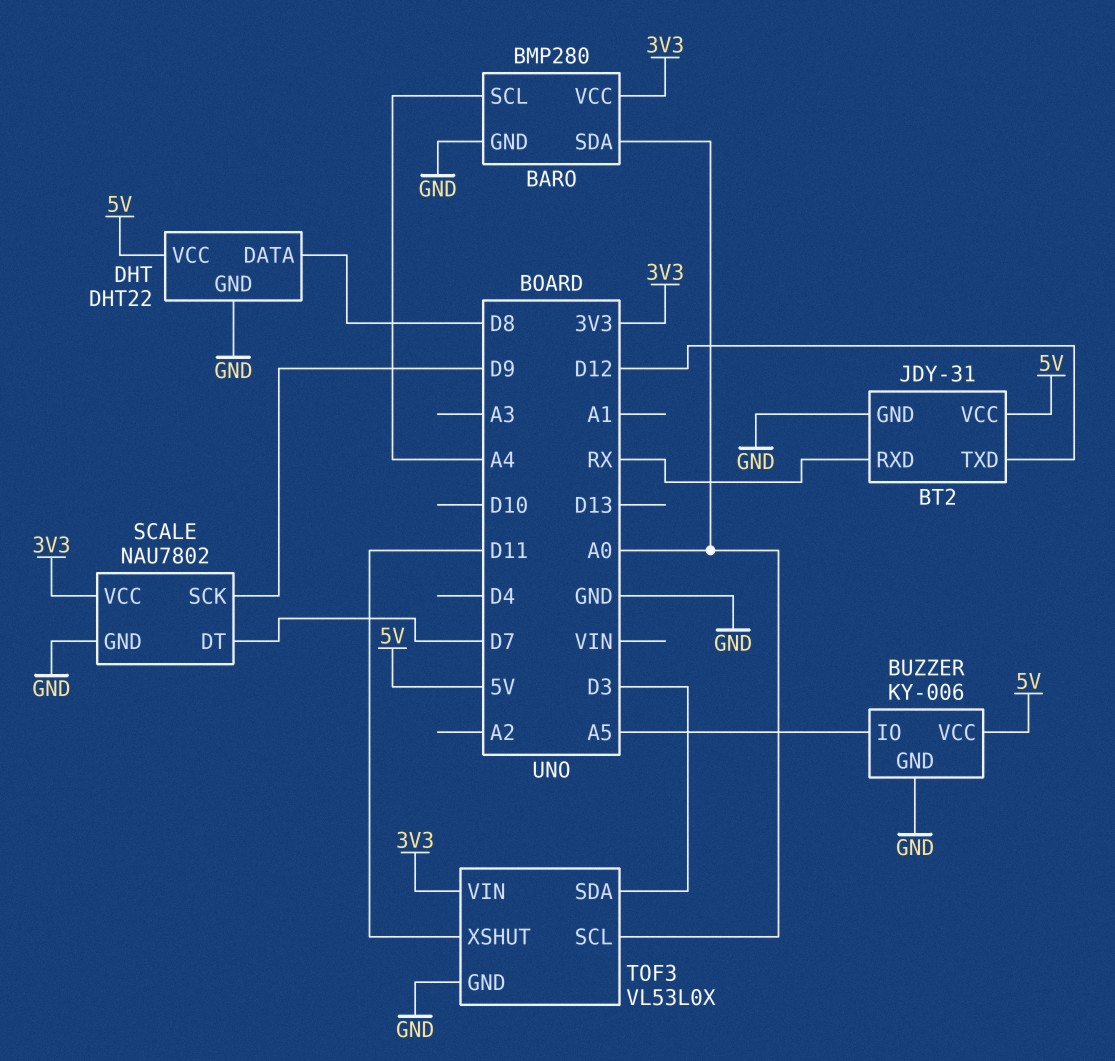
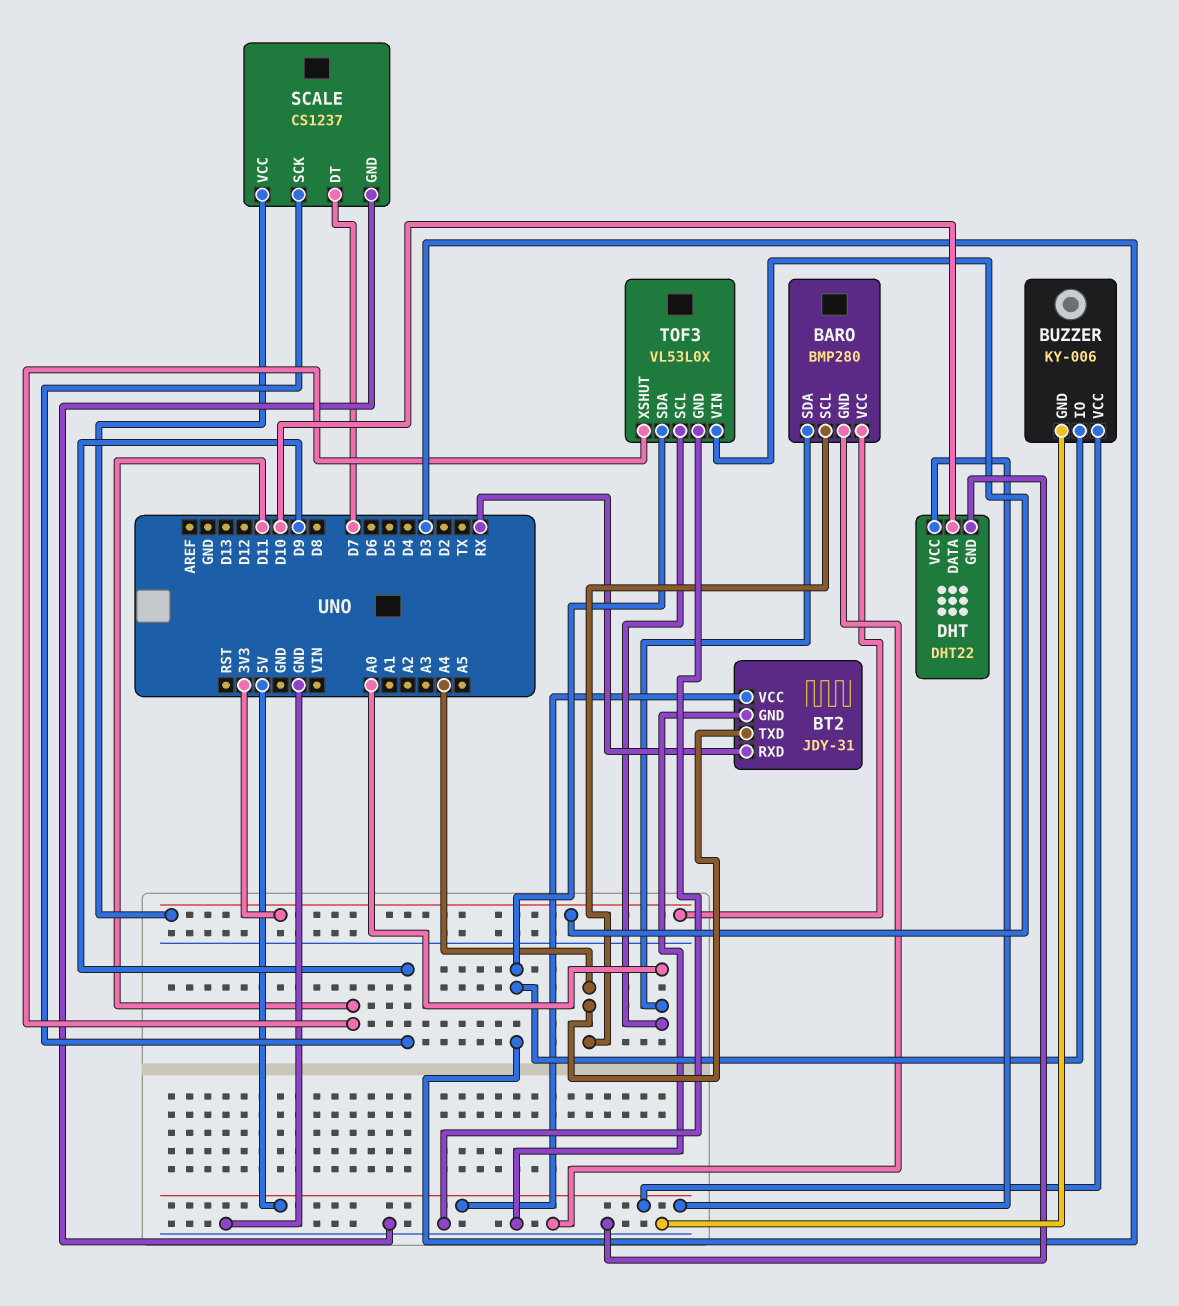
BT2 pin TXD: D12 -> A4
BUZZER pin IO: A5 -> D3
DHT pin DATA: D8 -> D10
SCALE: NAU7802 -> CS1237

